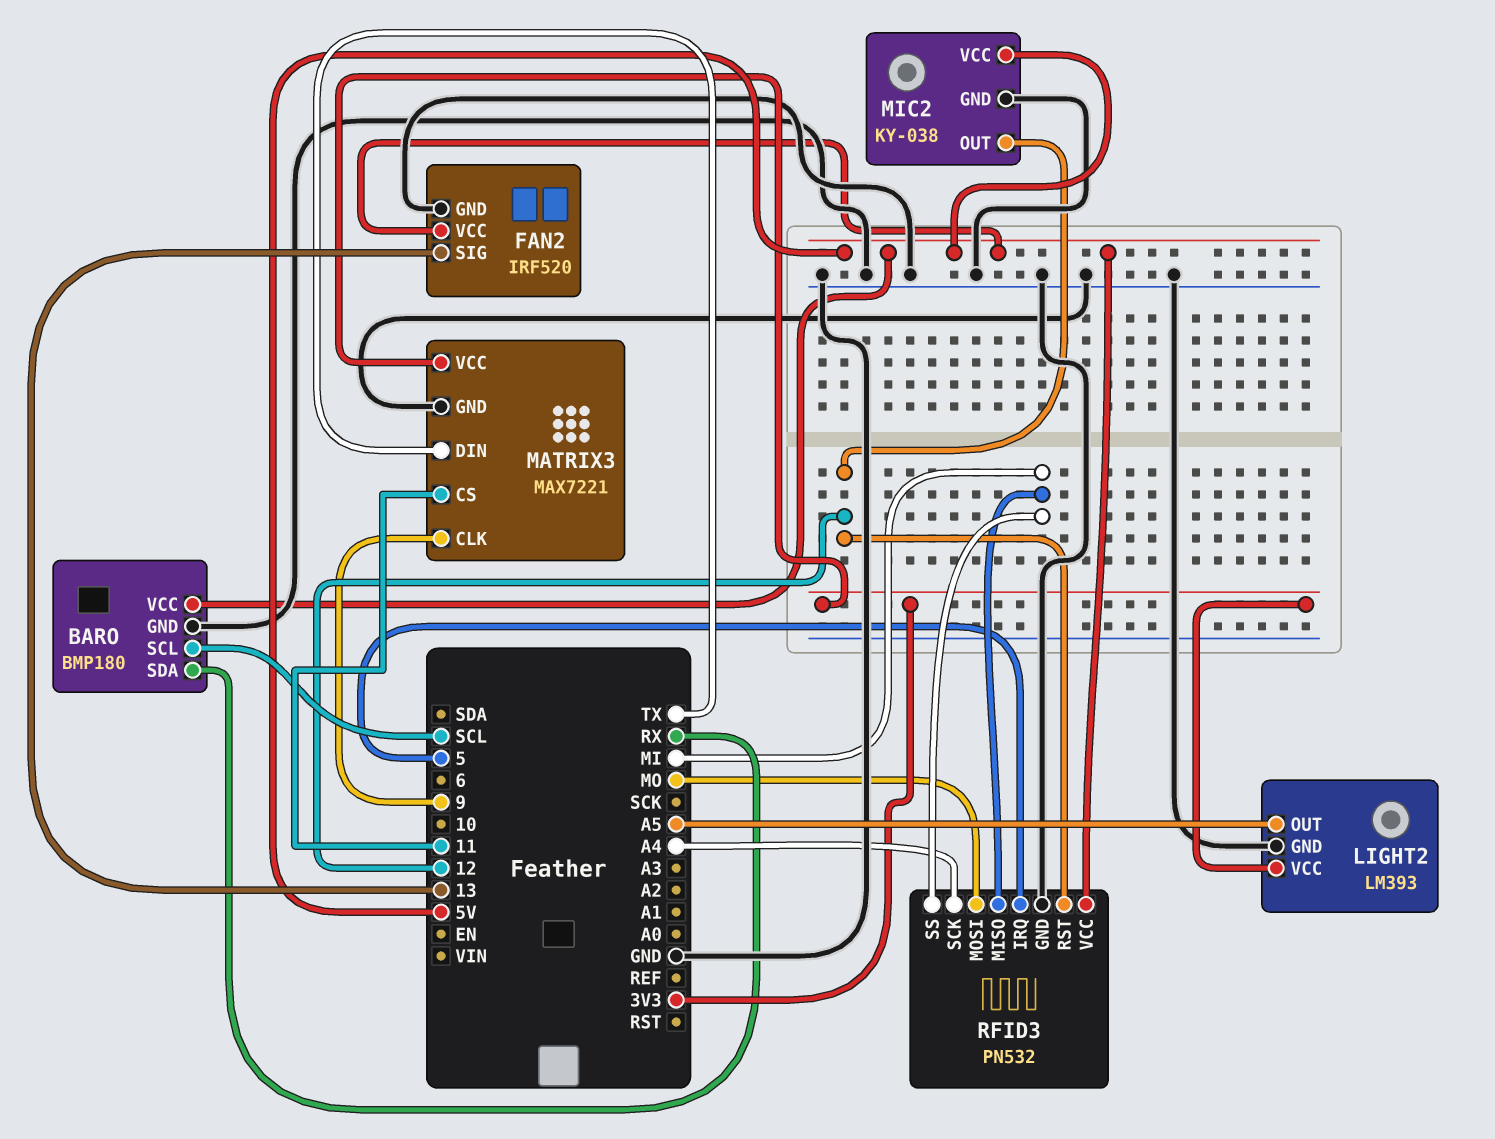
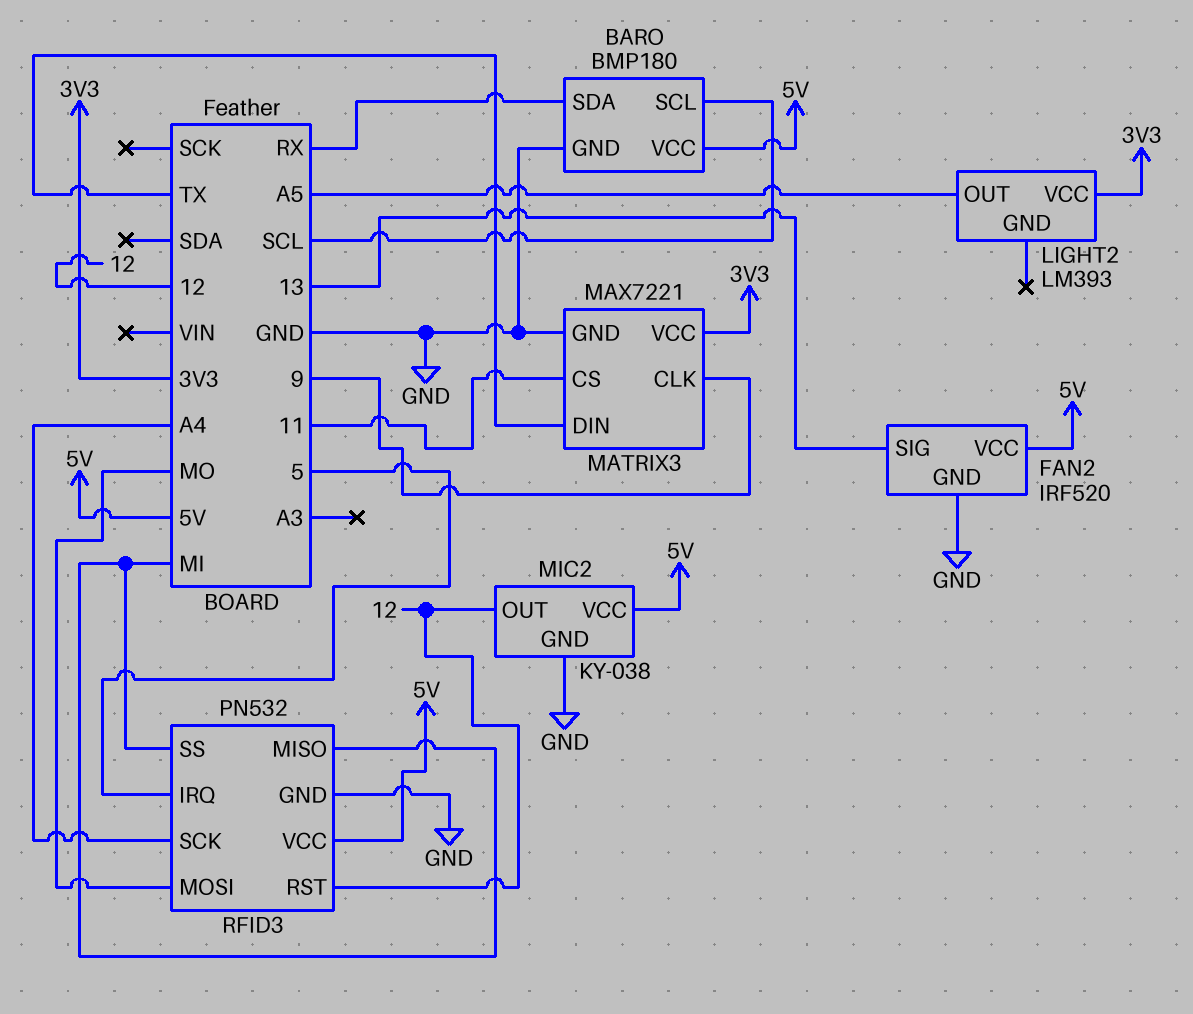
LIGHT2 pin GND: GND -> none

